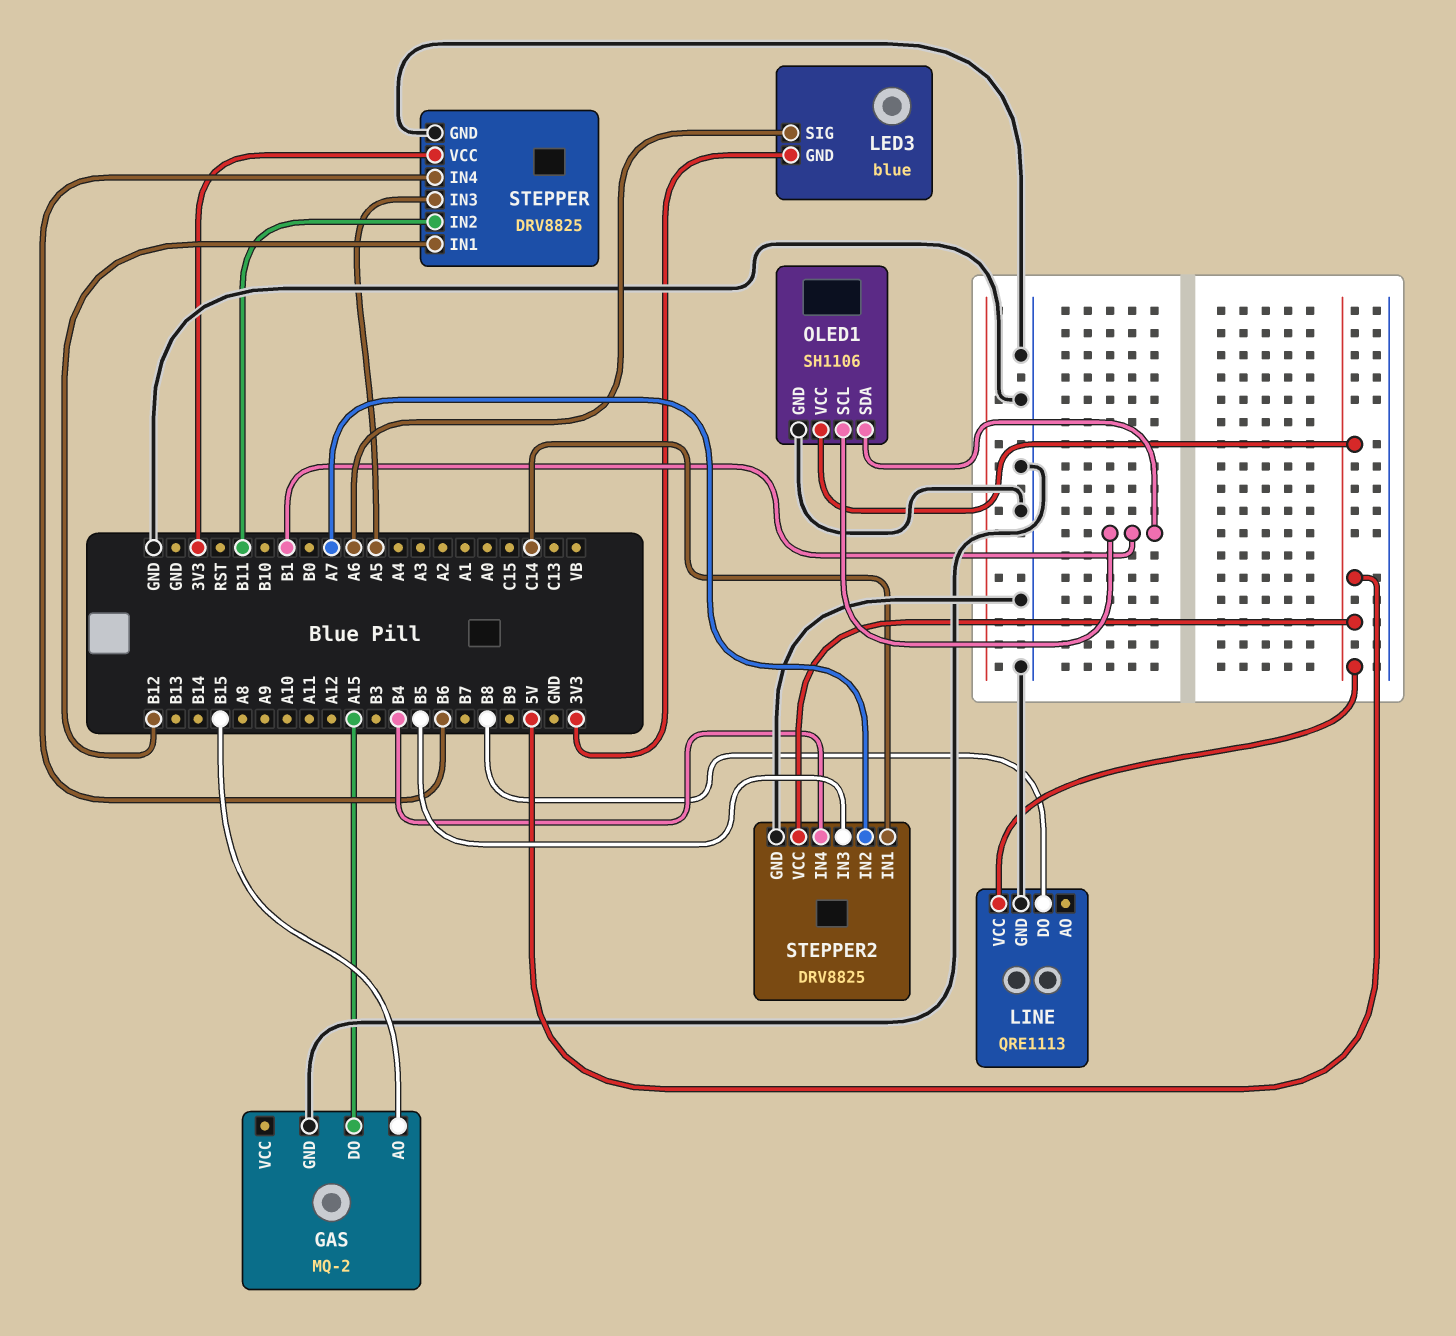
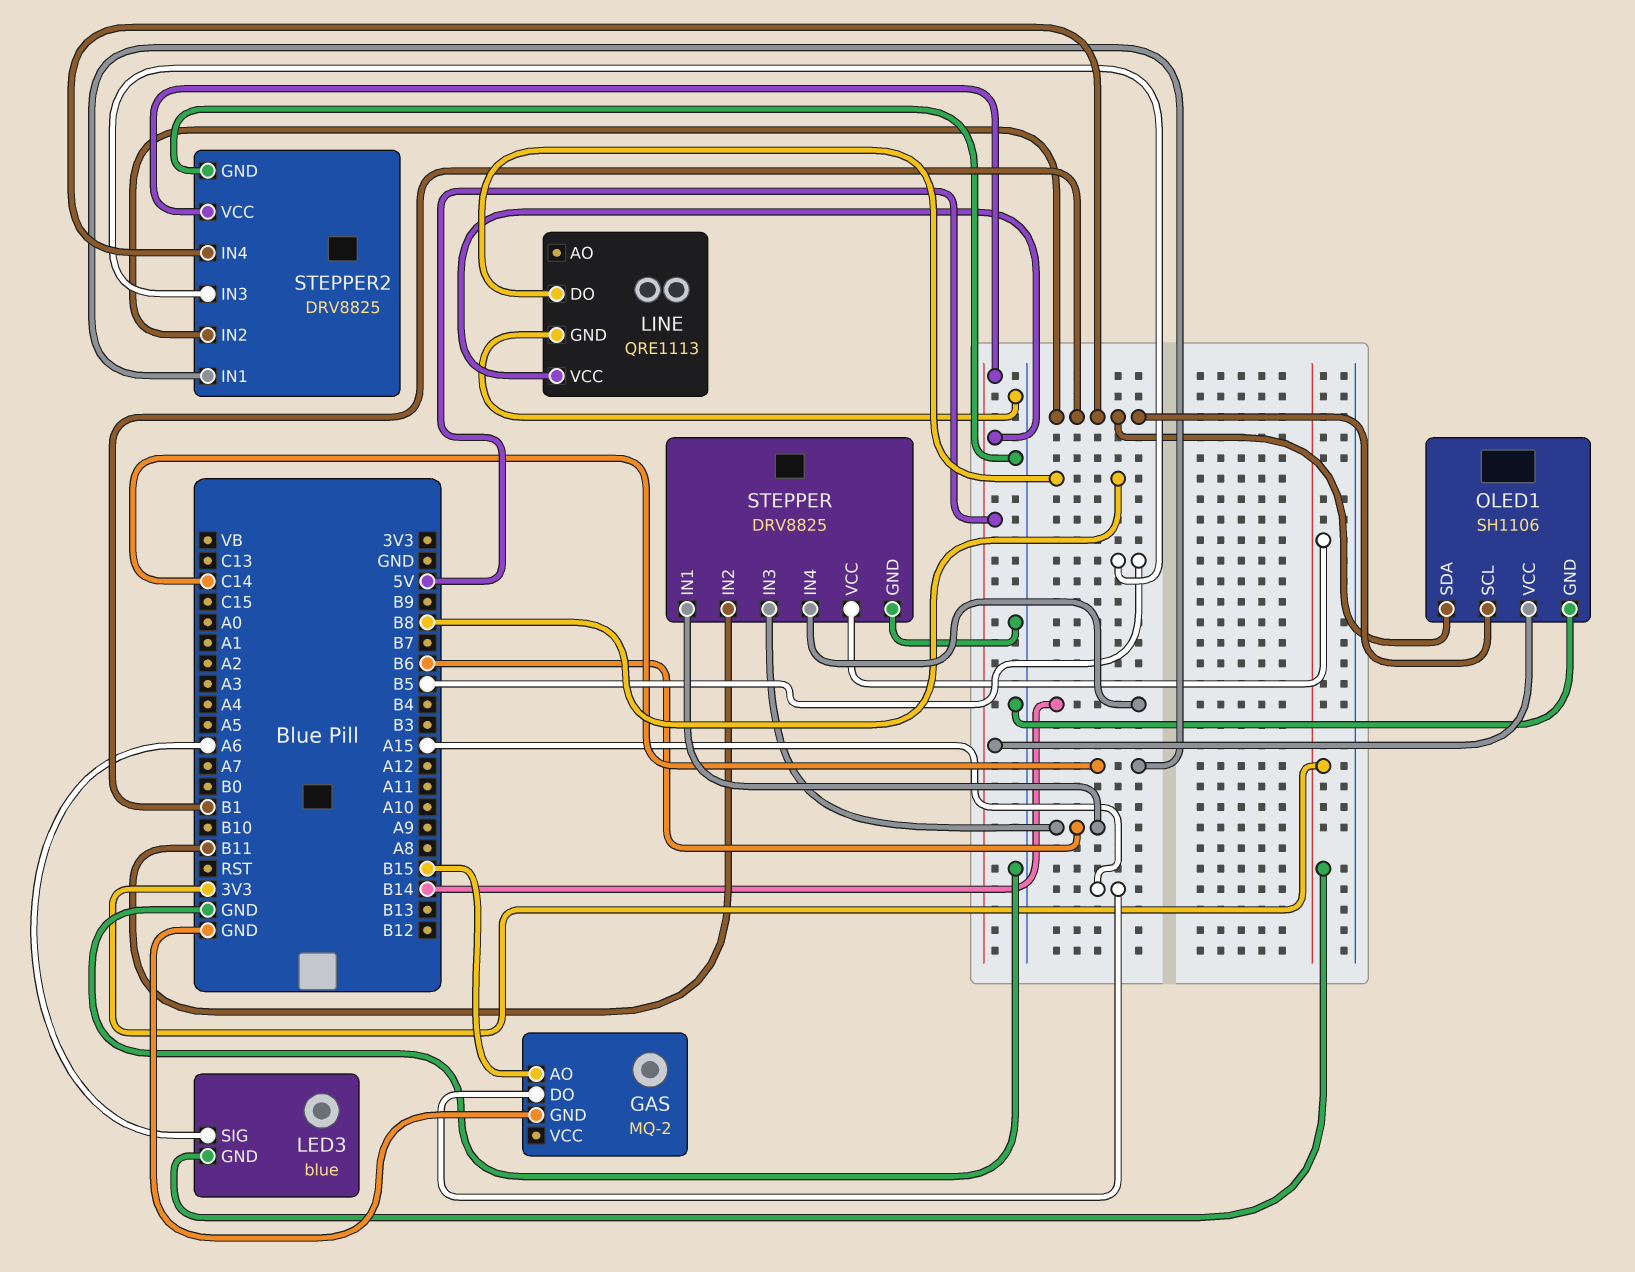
STEPPER pin IN1: B12 -> B6
STEPPER pin IN3: A5 -> B6
STEPPER pin IN4: B6 -> B14
STEPPER2 pin IN2: A7 -> B1
STEPPER2 pin IN4: B4 -> B1

